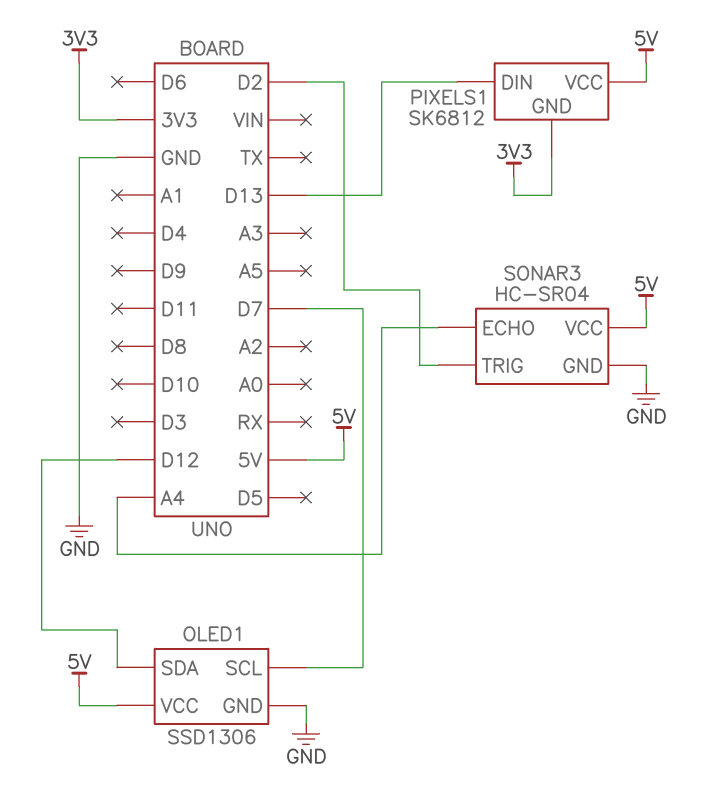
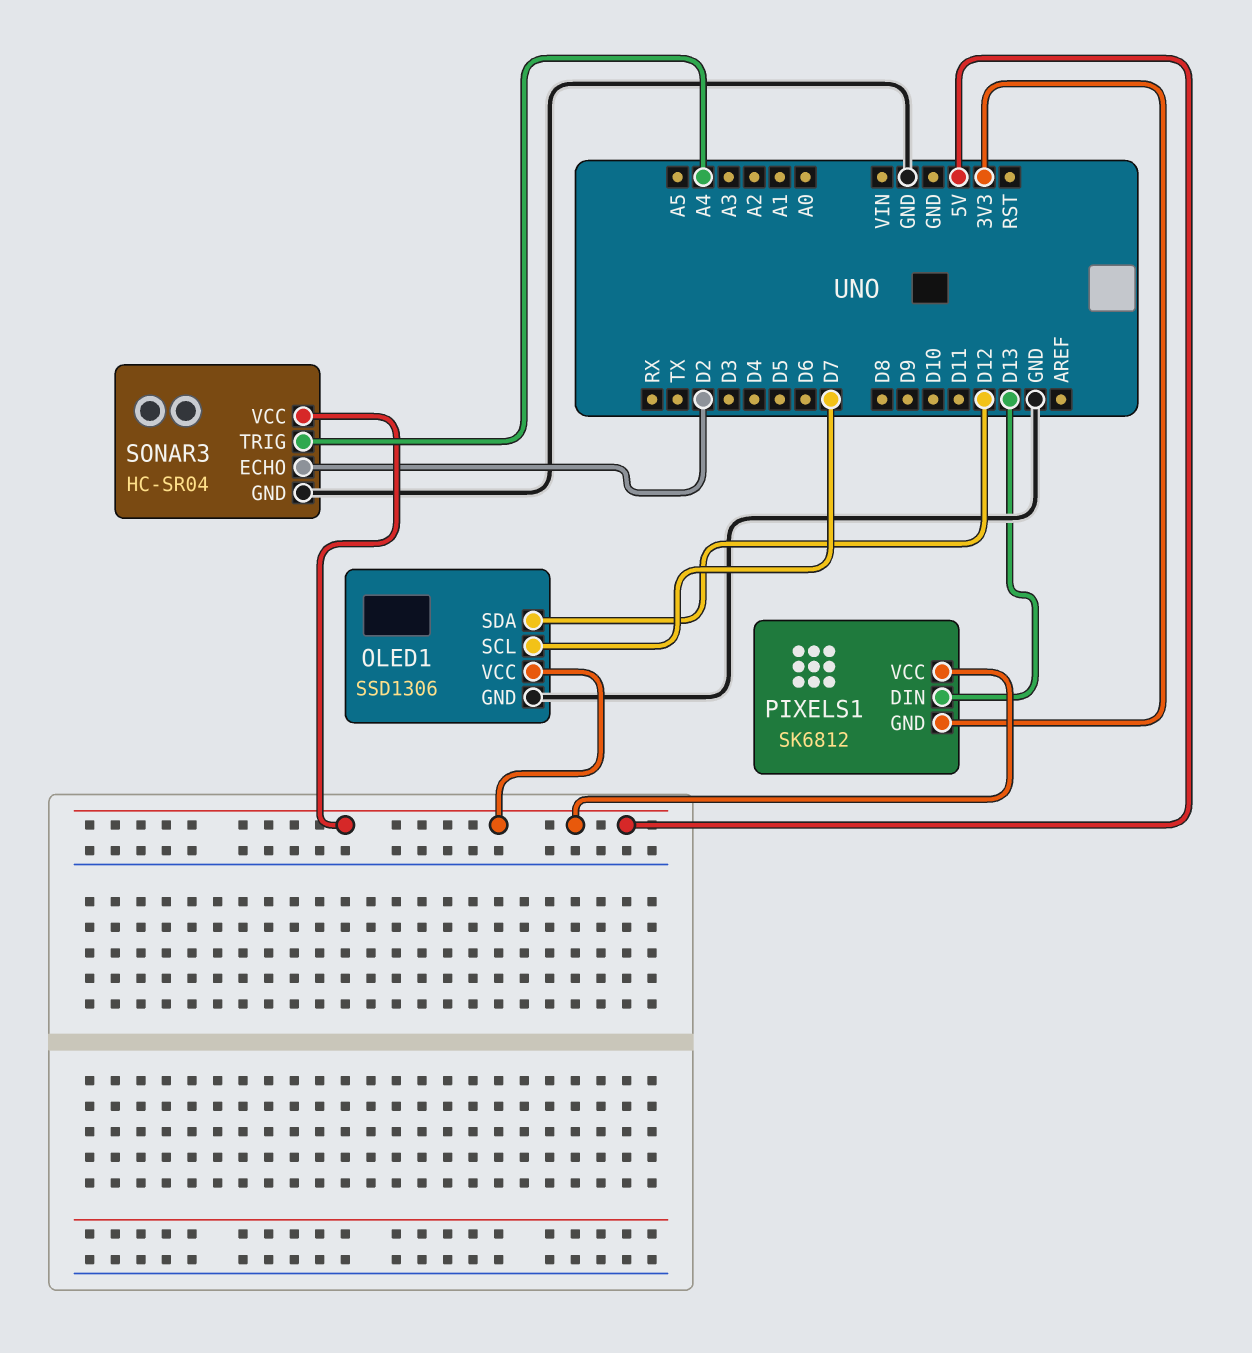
SONAR3 pin ECHO: A4 -> D2
SONAR3 pin TRIG: D2 -> A4

